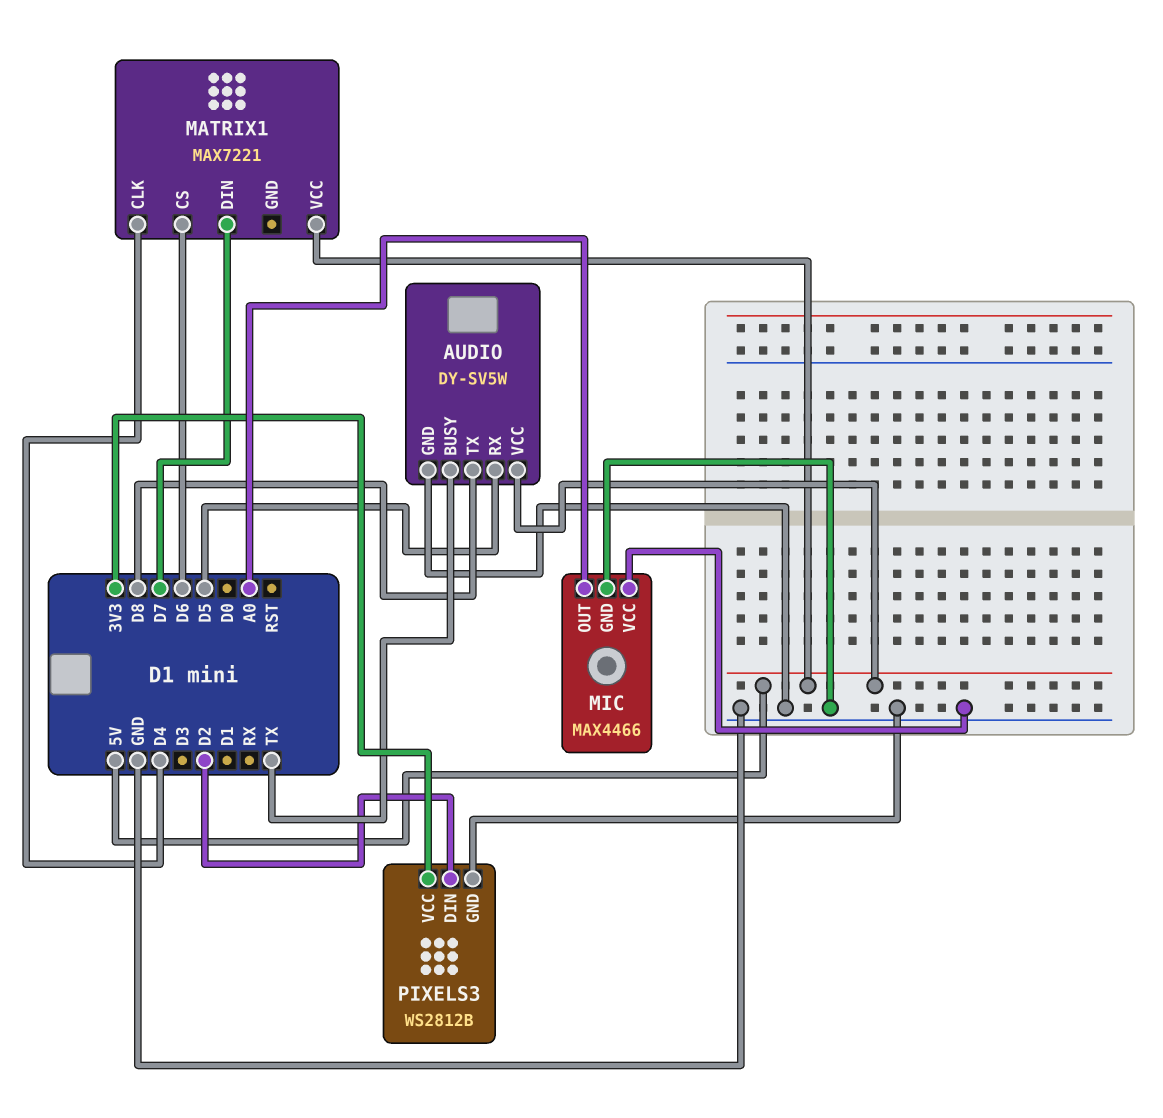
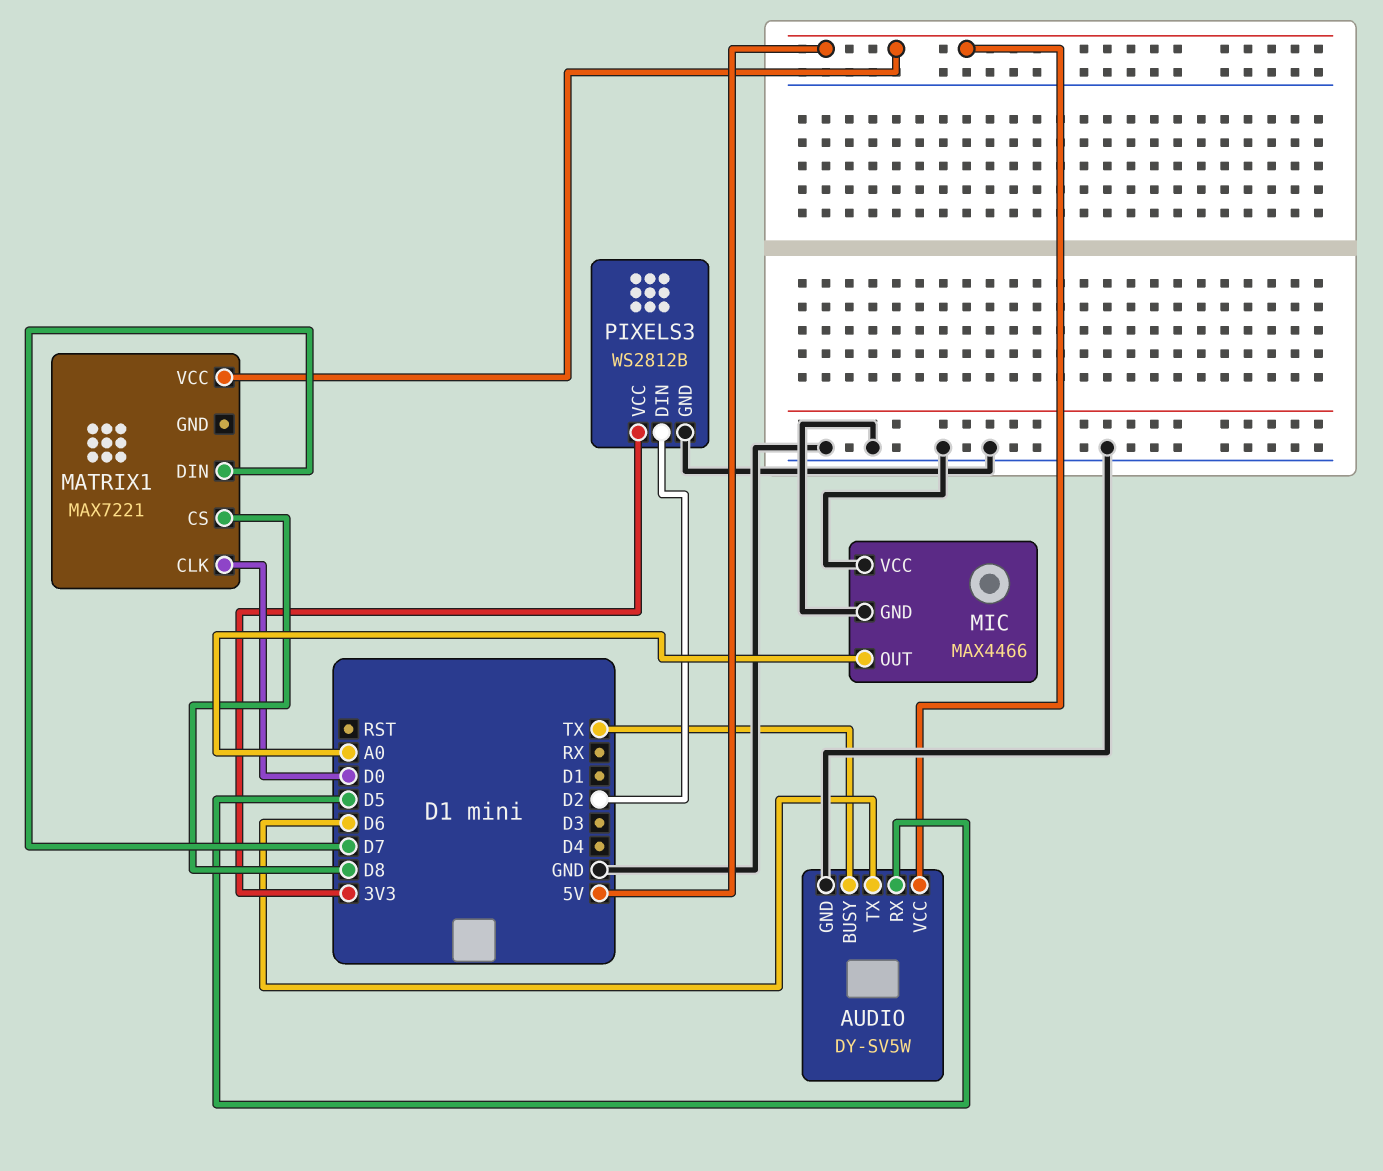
AUDIO pin TX: D8 -> D6
MATRIX1 pin CLK: D4 -> D0
MATRIX1 pin CS: D6 -> D8

